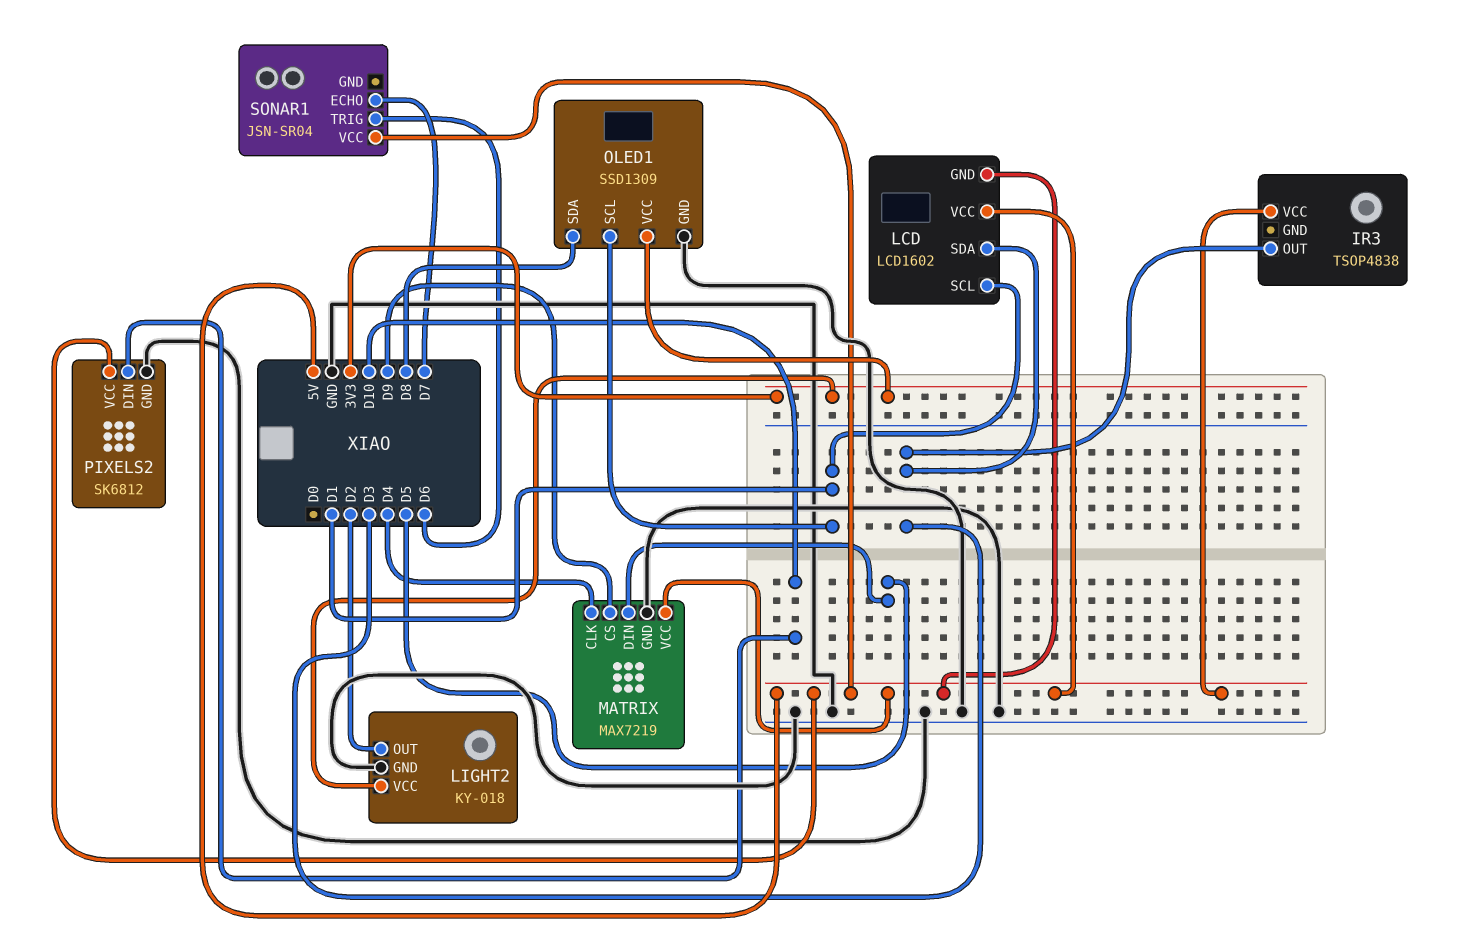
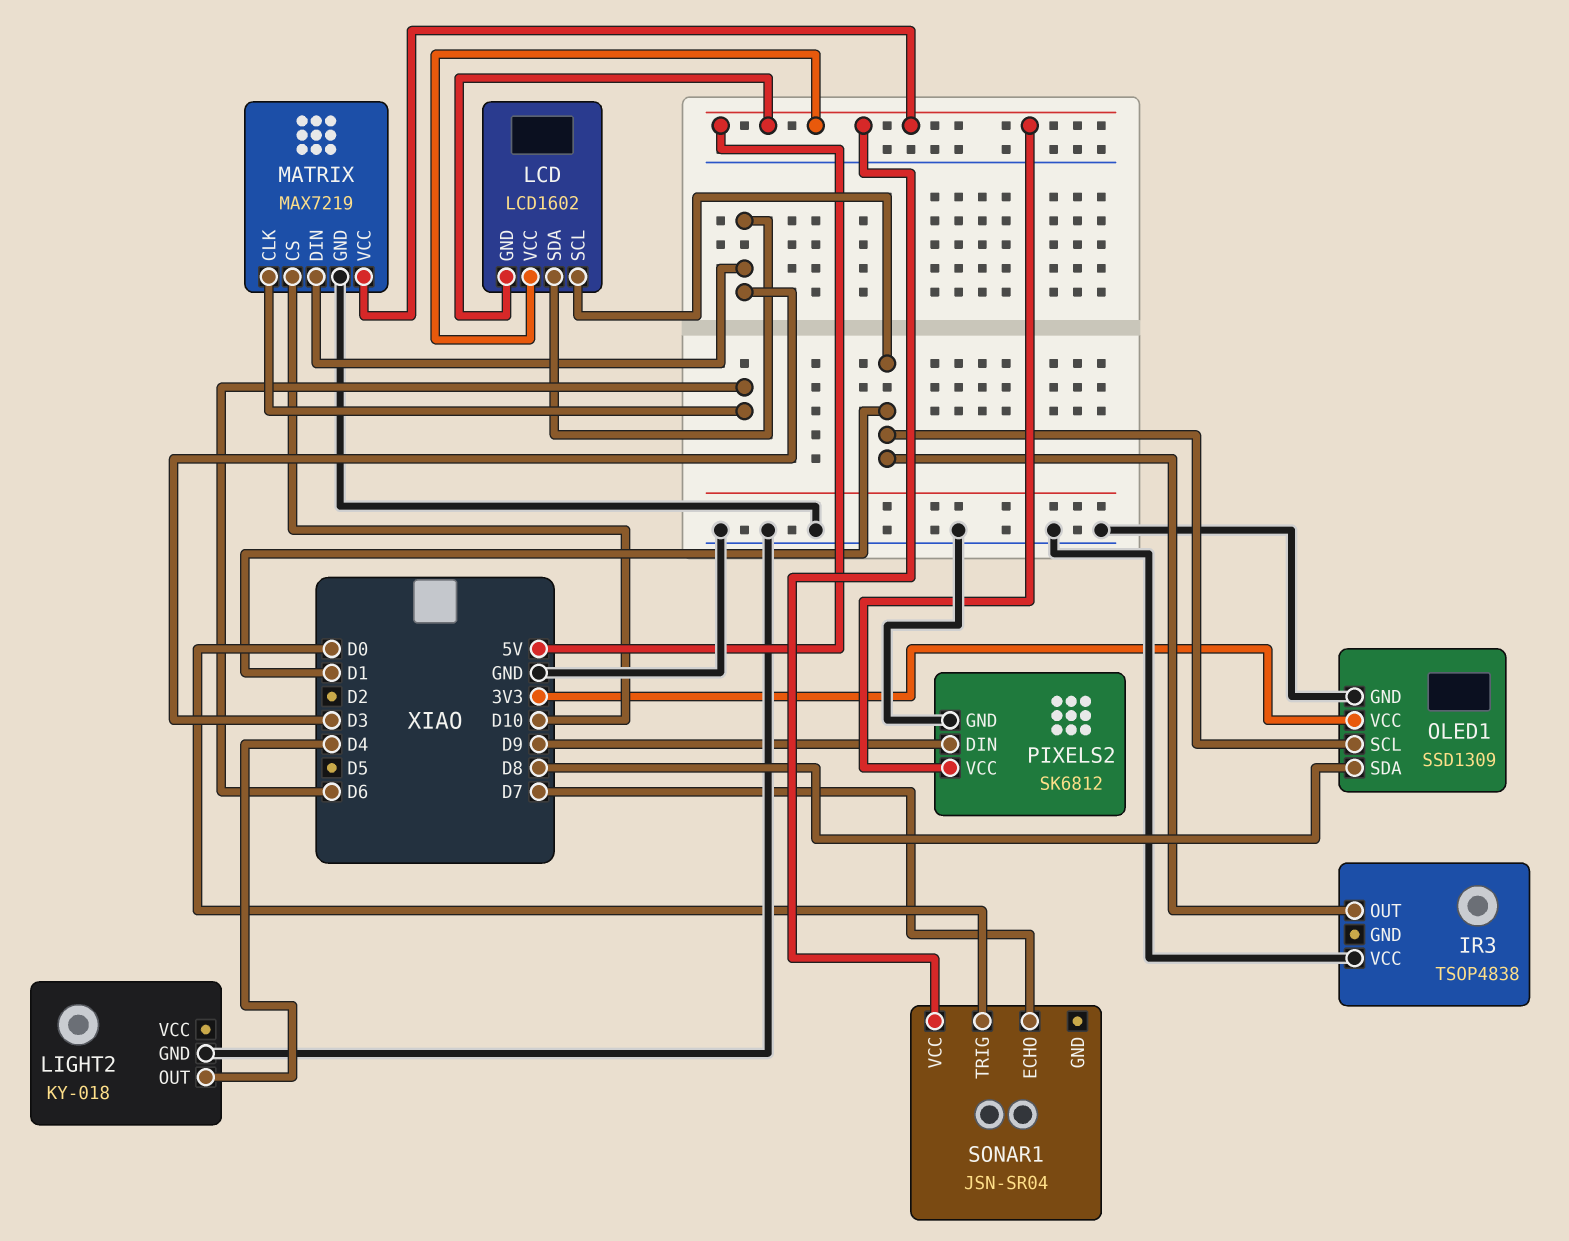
IR3 pin OUT: D3 -> D1
IR3 pin VCC: 5V -> GND
LIGHT2 pin OUT: D2 -> D4
LIGHT2 pin VCC: 3V3 -> none
MATRIX pin CLK: D4 -> D6
MATRIX pin CS: D9 -> D10
MATRIX pin DIN: D5 -> D3
PIXELS2 pin DIN: D10 -> D9
SONAR1 pin TRIG: D6 -> D0

